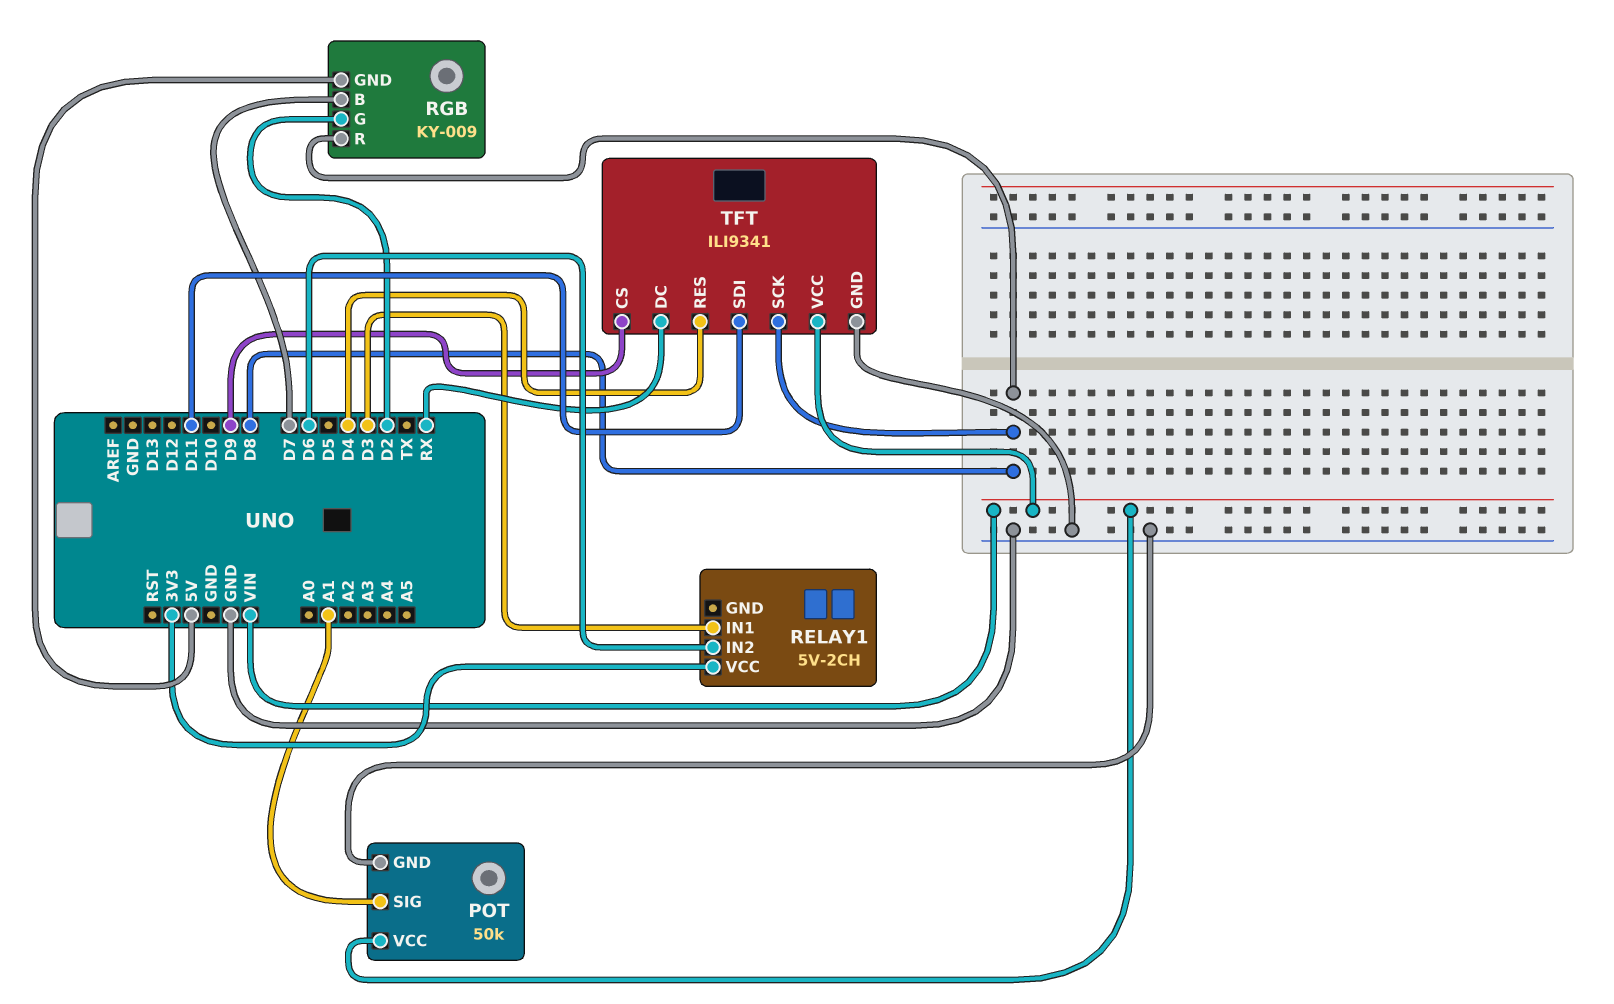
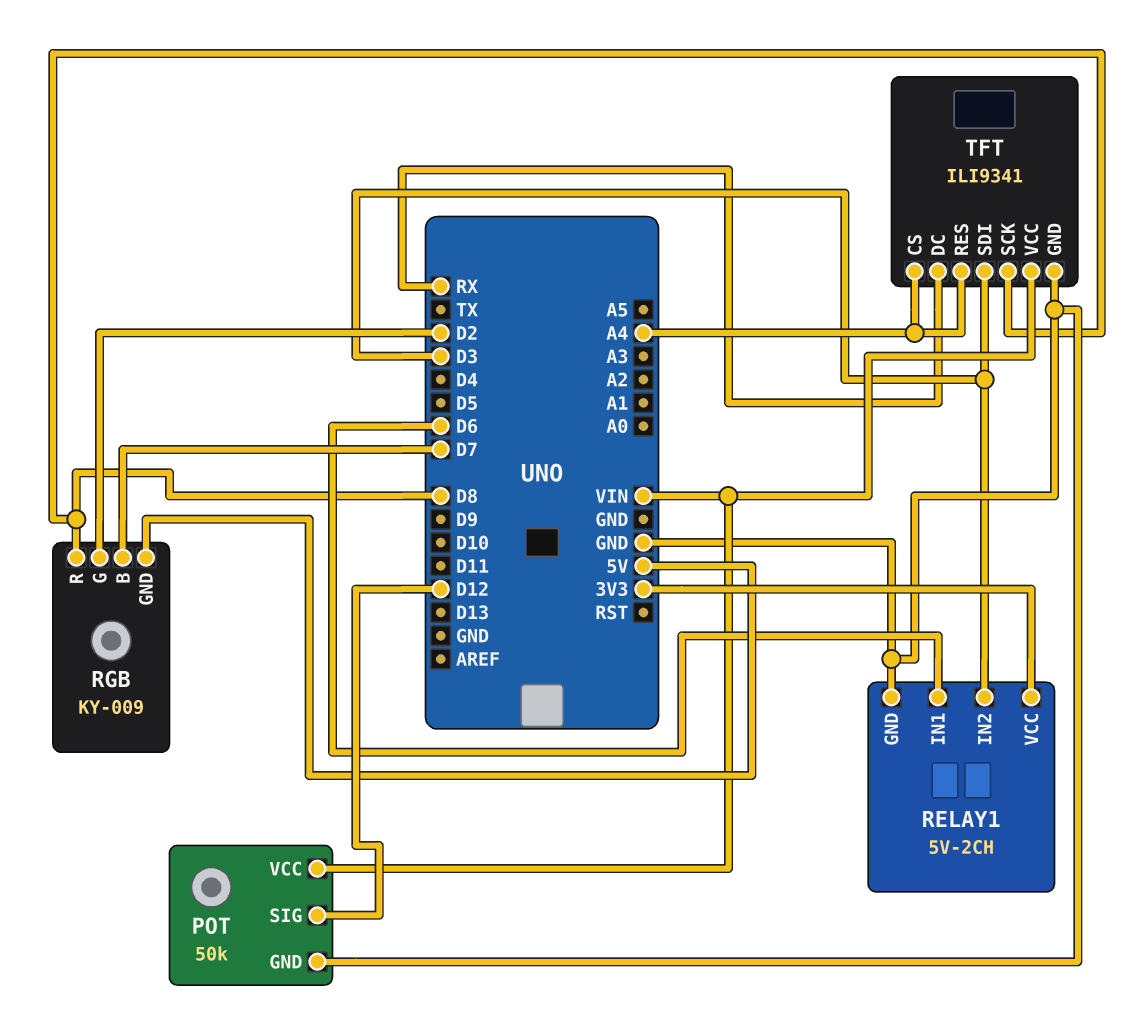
POT pin SIG: A1 -> D12
RELAY1 pin GND: none -> GND
RELAY1 pin IN1: D3 -> D6
RELAY1 pin IN2: D6 -> D3
TFT pin CS: D9 -> A4
TFT pin RES: D4 -> A4
TFT pin SDI: D11 -> D3

